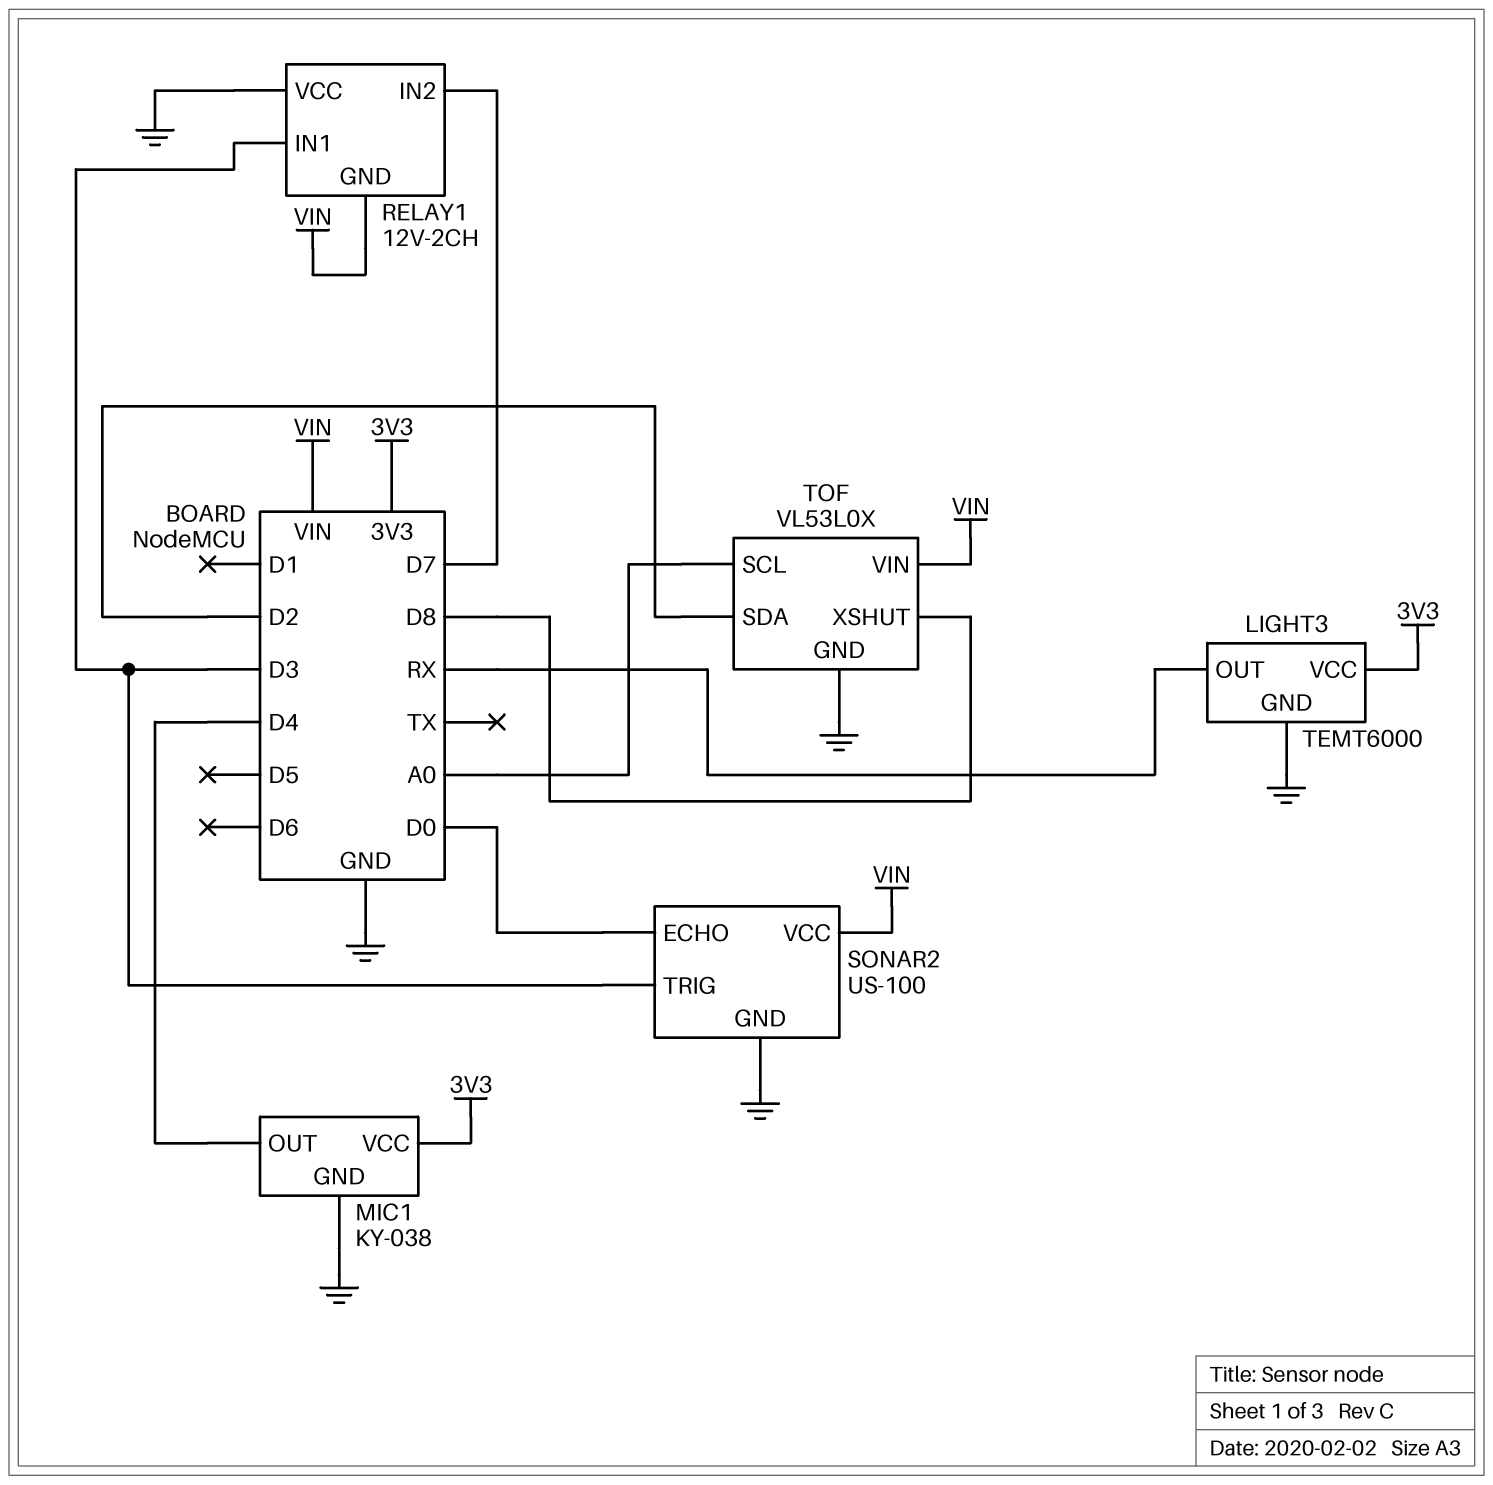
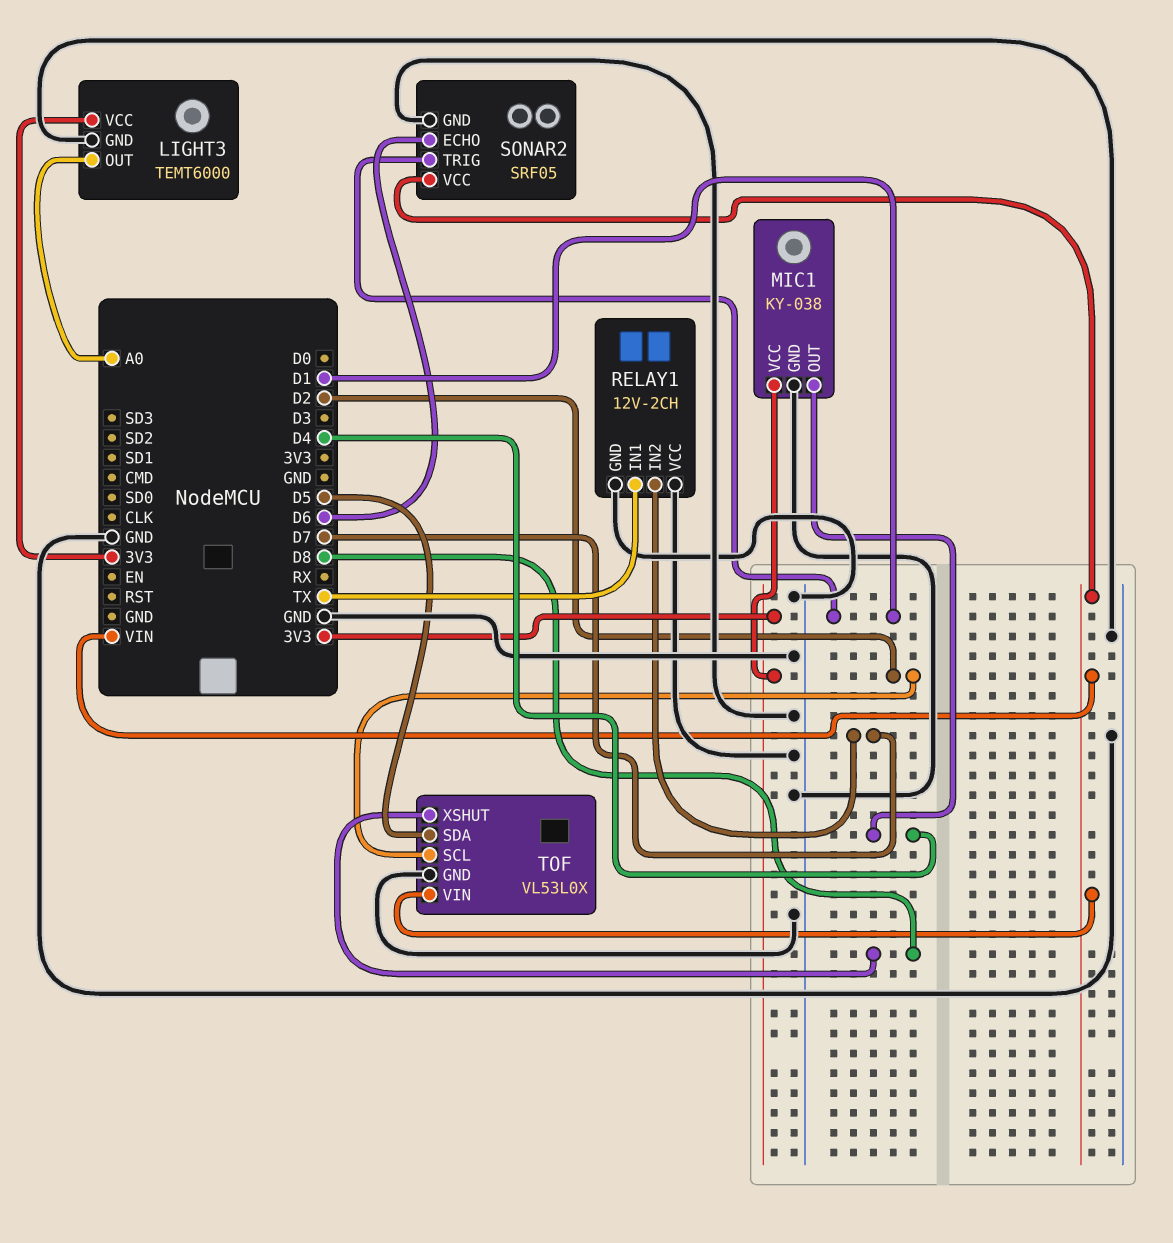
LIGHT3 pin OUT: RX -> A0
RELAY1 pin GND: VIN -> GND
RELAY1 pin IN1: D3 -> TX
SONAR2: US-100 -> SRF05
SONAR2 pin ECHO: D0 -> D6
SONAR2 pin TRIG: D3 -> D1
TOF pin SCL: A0 -> D2
TOF pin SDA: D2 -> D5

